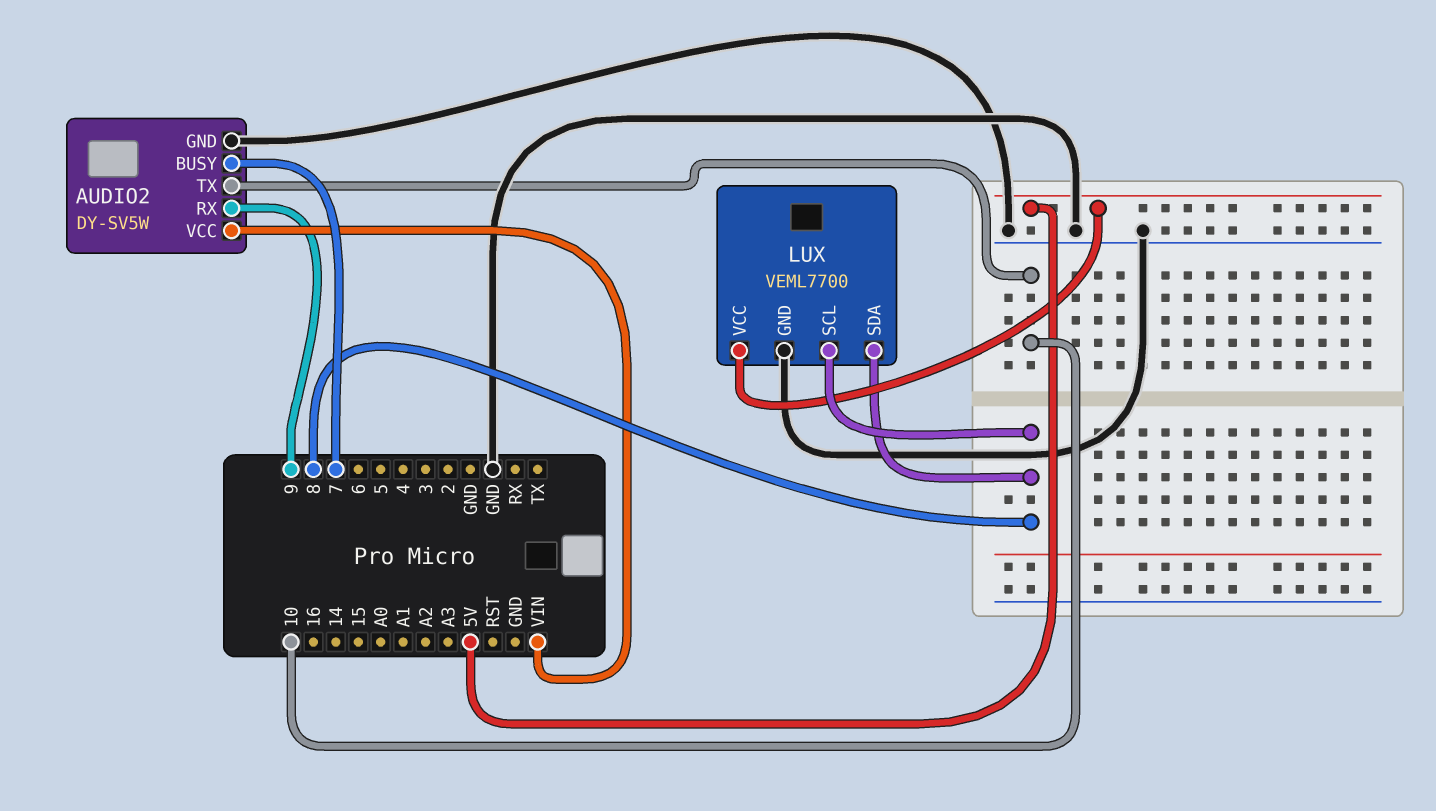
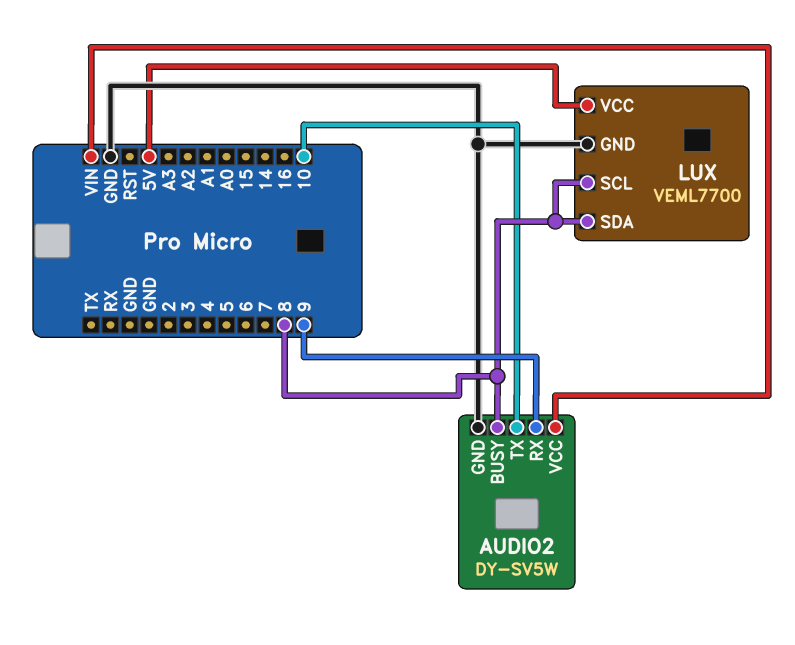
AUDIO2 pin BUSY: 7 -> 8

